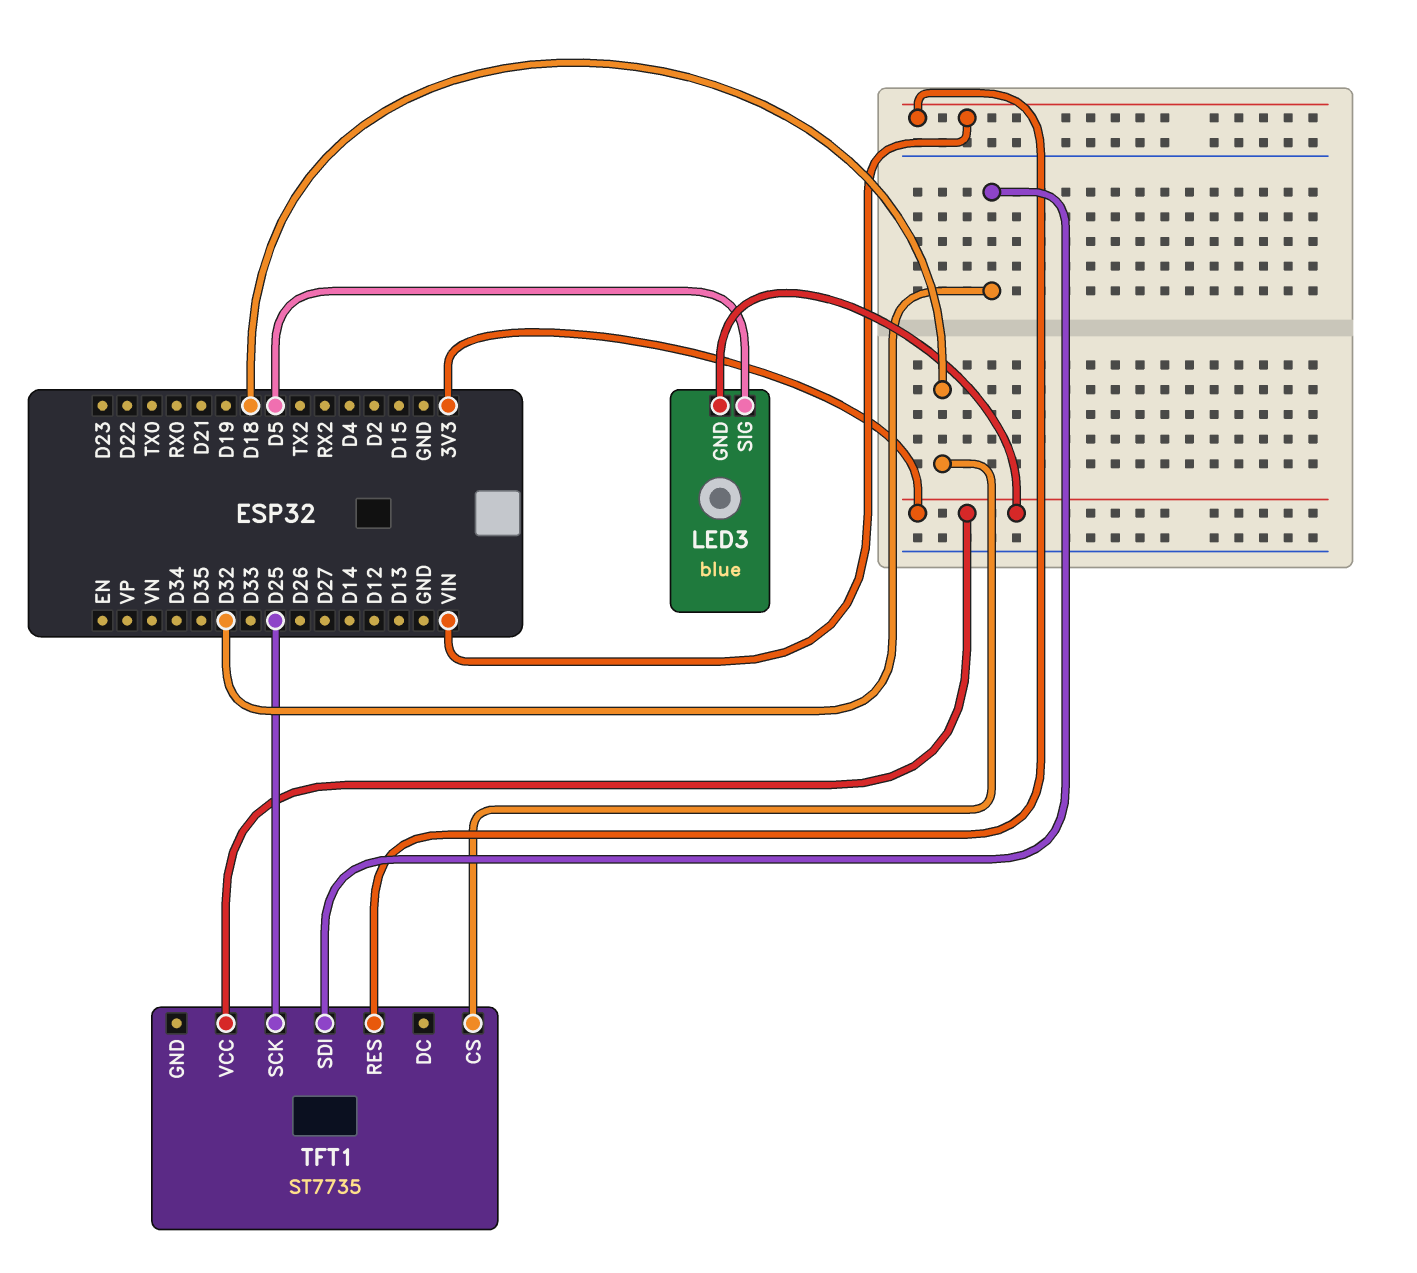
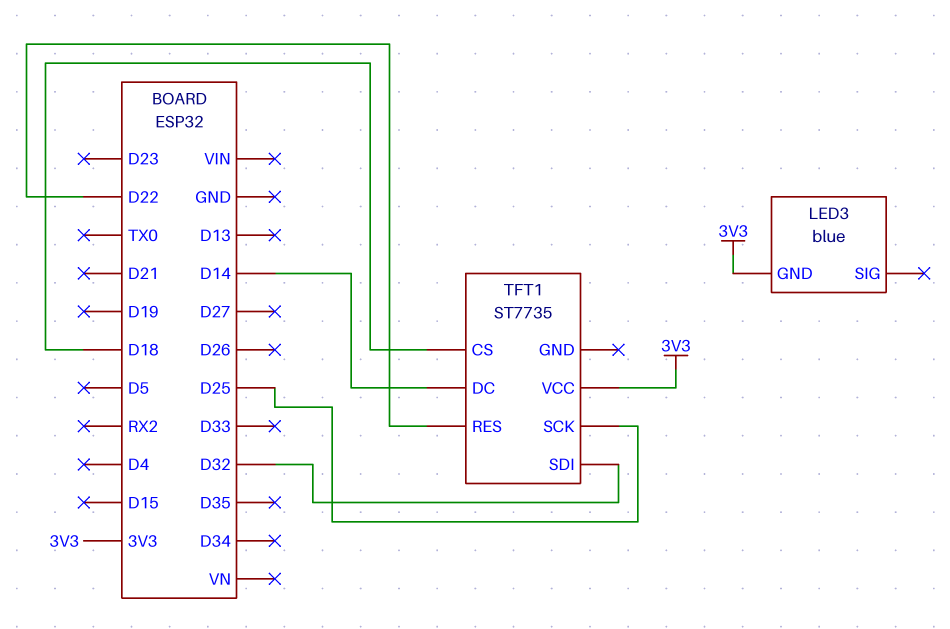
LED3 pin SIG: D5 -> none
TFT1 pin DC: none -> D14
TFT1 pin RES: VIN -> D22

